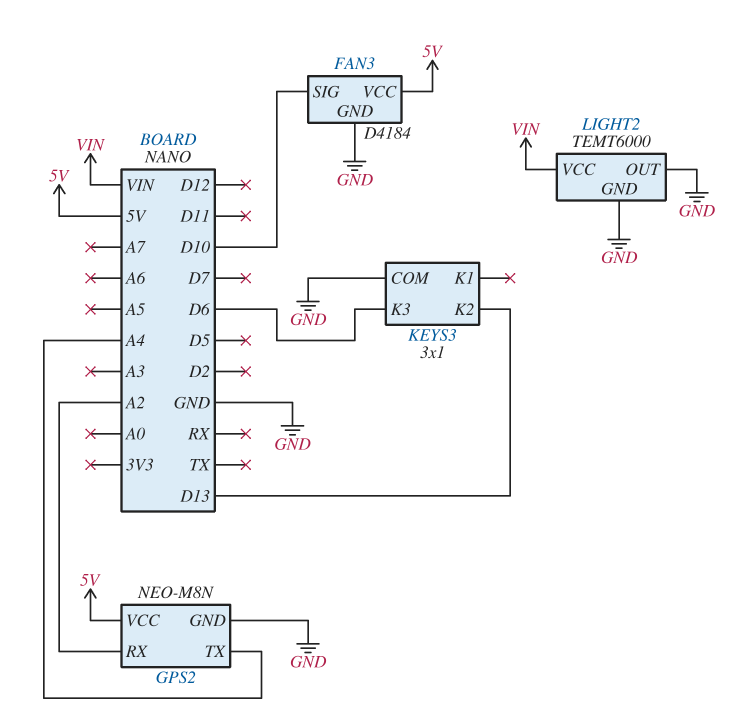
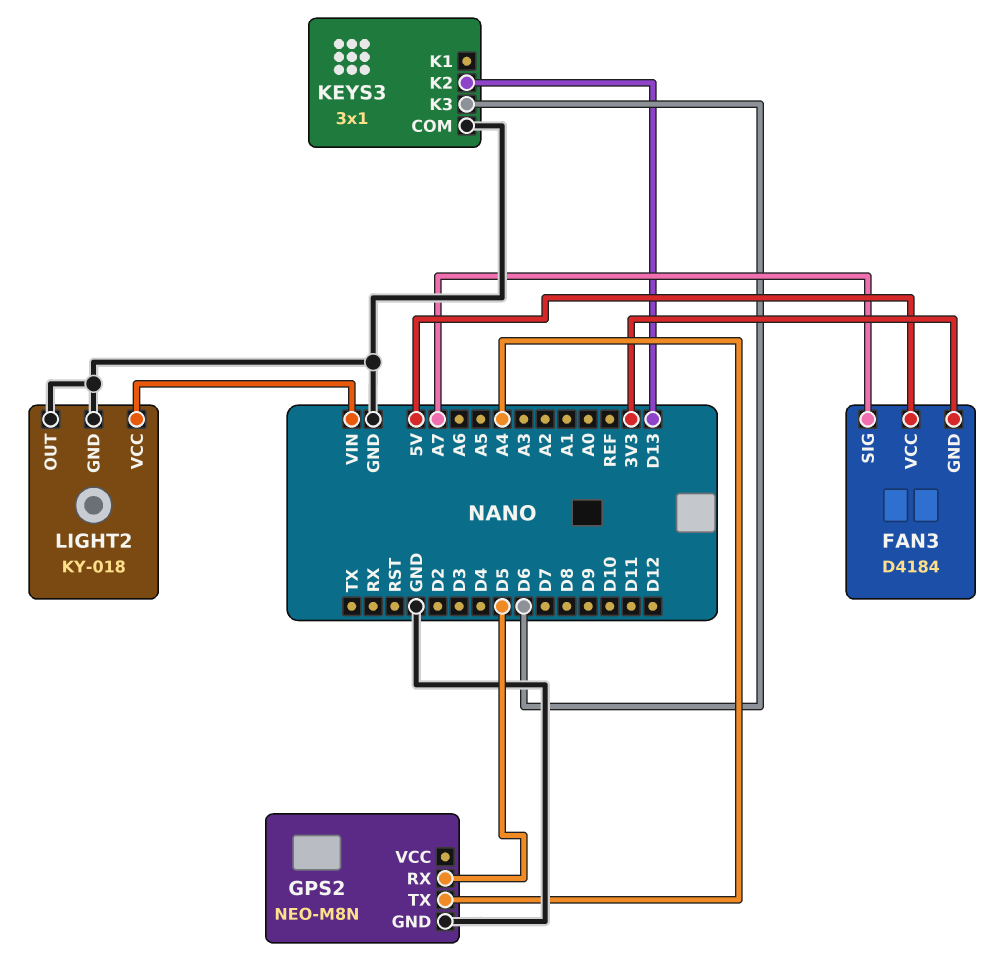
FAN3 pin GND: GND -> 3V3
FAN3 pin SIG: D10 -> A7
GPS2 pin RX: A2 -> D5
GPS2 pin VCC: 5V -> none
LIGHT2: TEMT6000 -> KY-018

